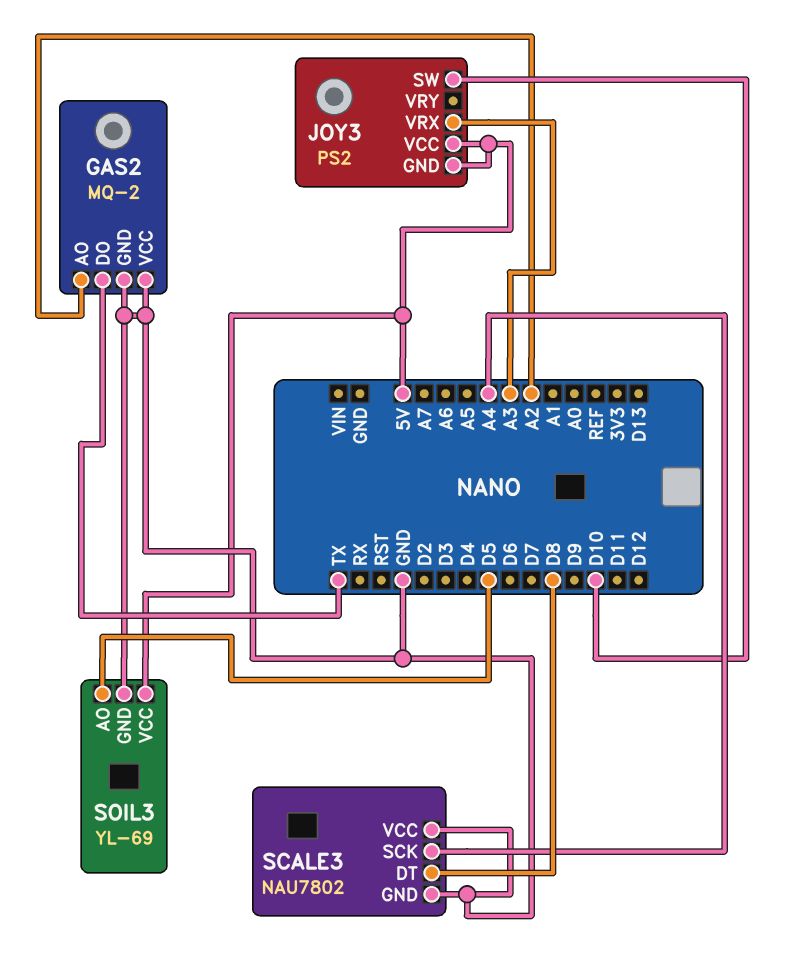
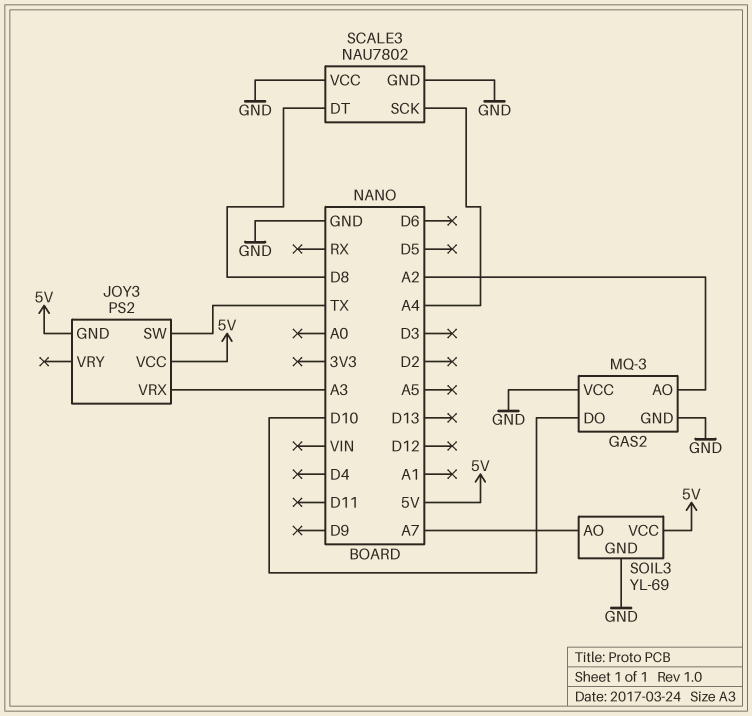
GAS2: MQ-2 -> MQ-3
GAS2 pin DO: TX -> D10
JOY3 pin SW: D10 -> TX
SOIL3 pin AO: D5 -> A7

